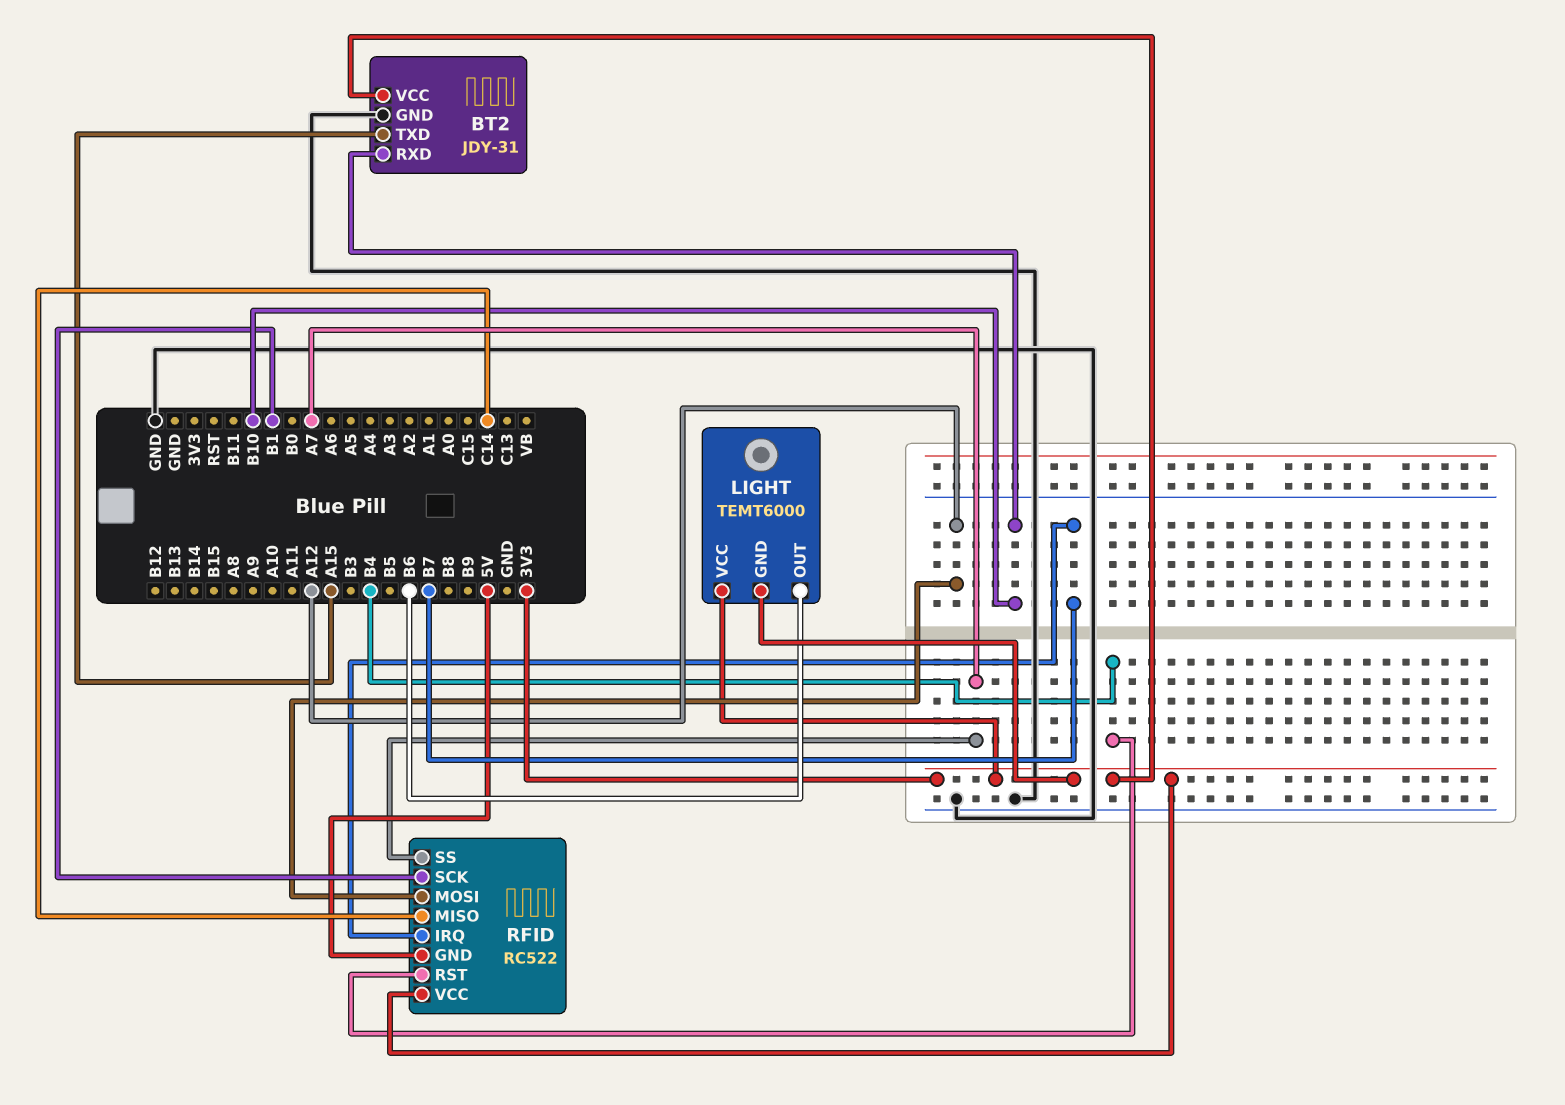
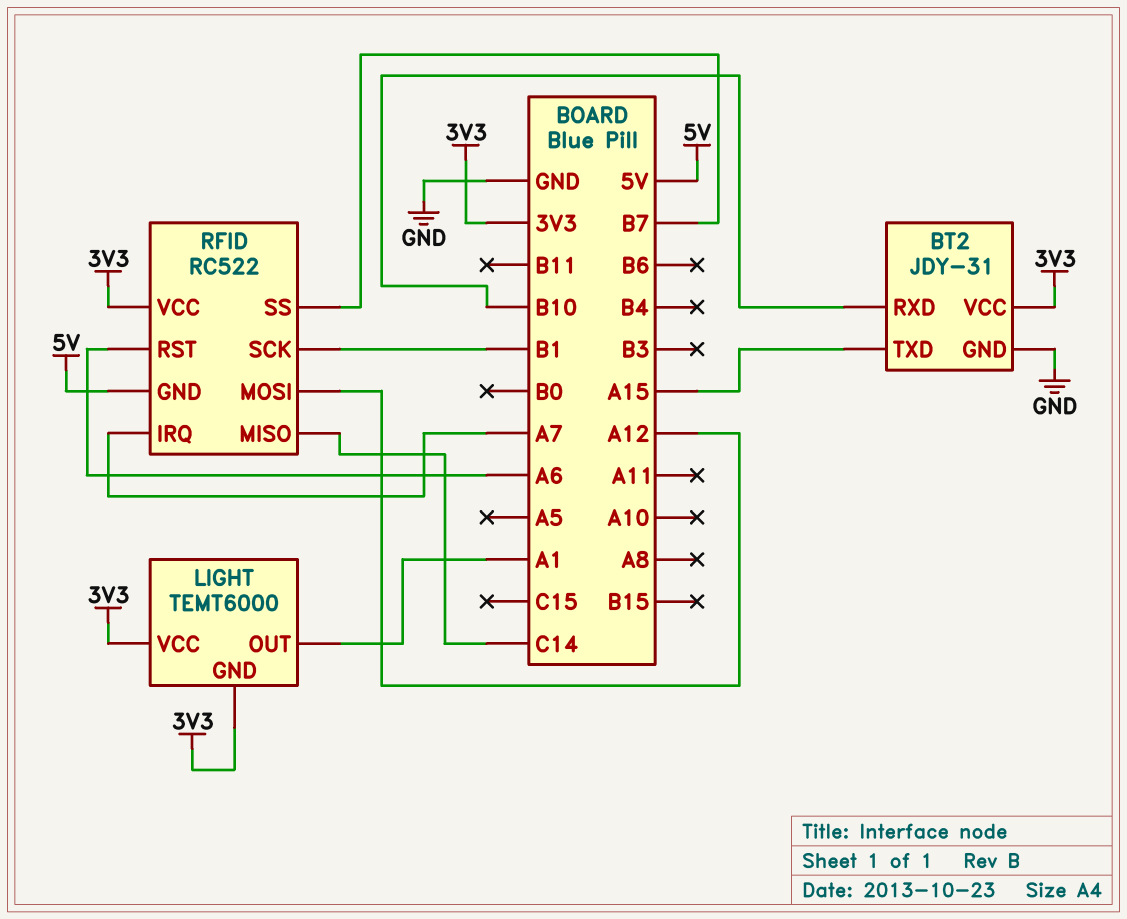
LIGHT pin OUT: B6 -> A1
RFID pin IRQ: B7 -> A7
RFID pin RST: B4 -> A6
RFID pin SS: A7 -> B7

